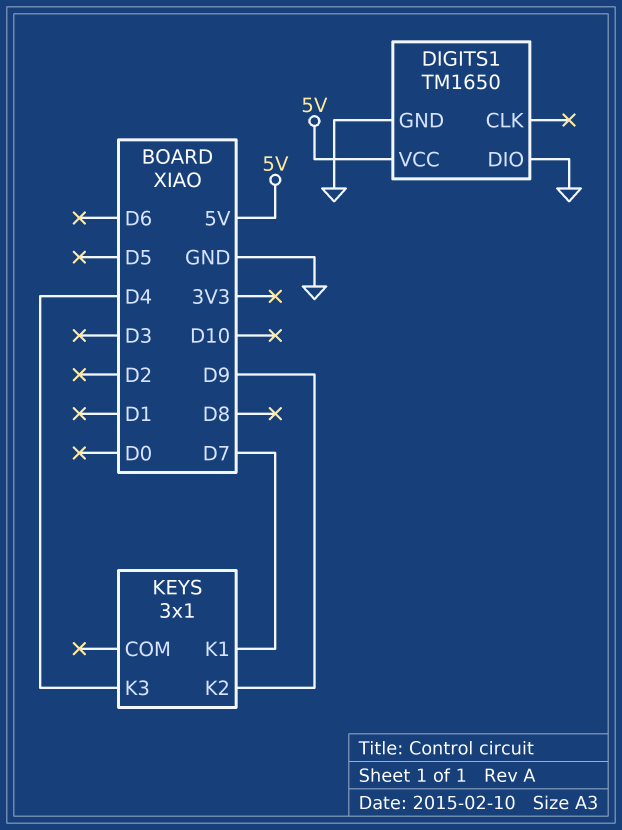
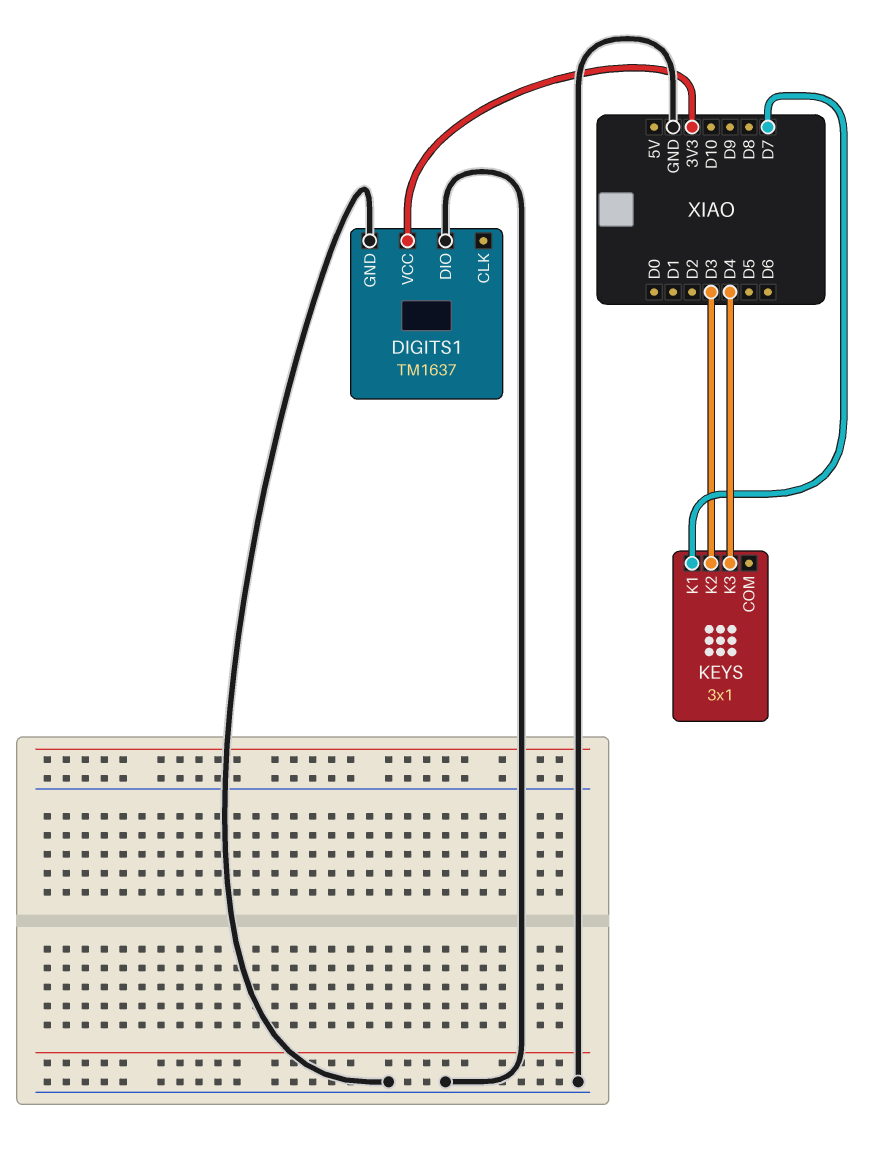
DIGITS1: TM1650 -> TM1637
DIGITS1 pin VCC: 5V -> 3V3
KEYS pin K2: D9 -> D3

